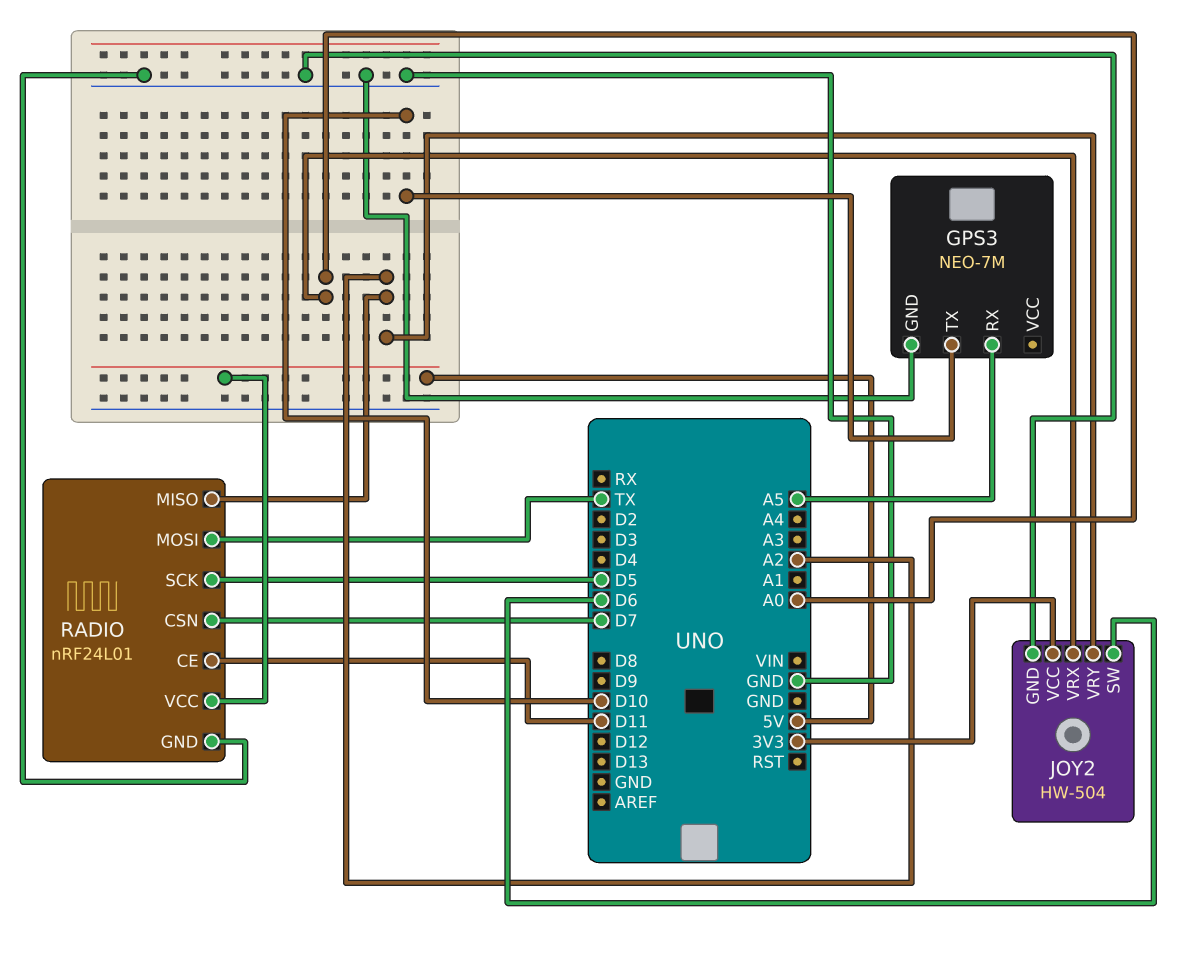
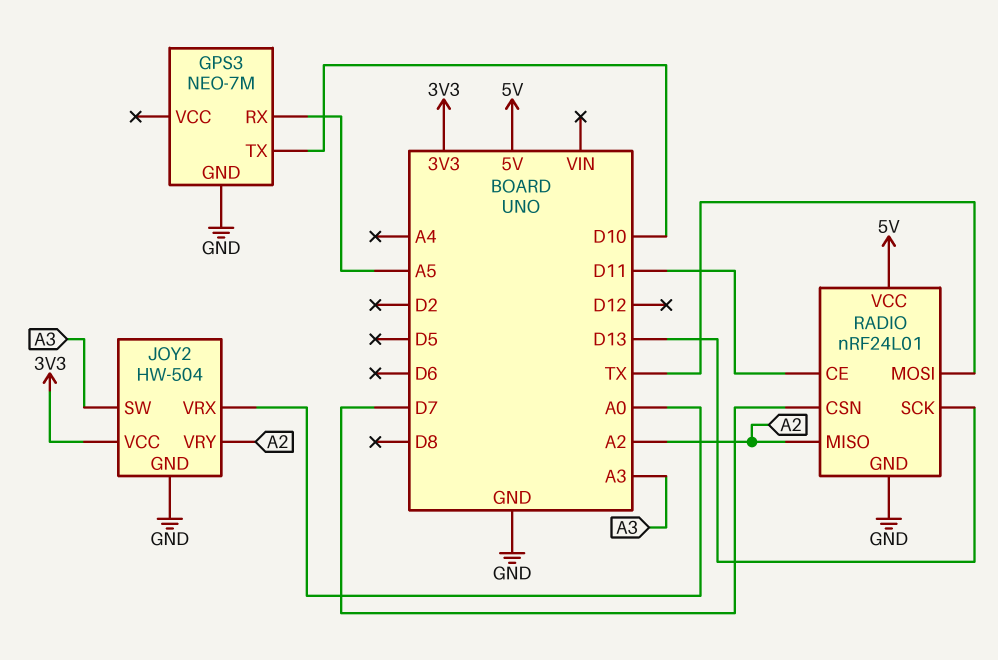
JOY2 pin SW: D6 -> A3
RADIO pin SCK: D5 -> D13

